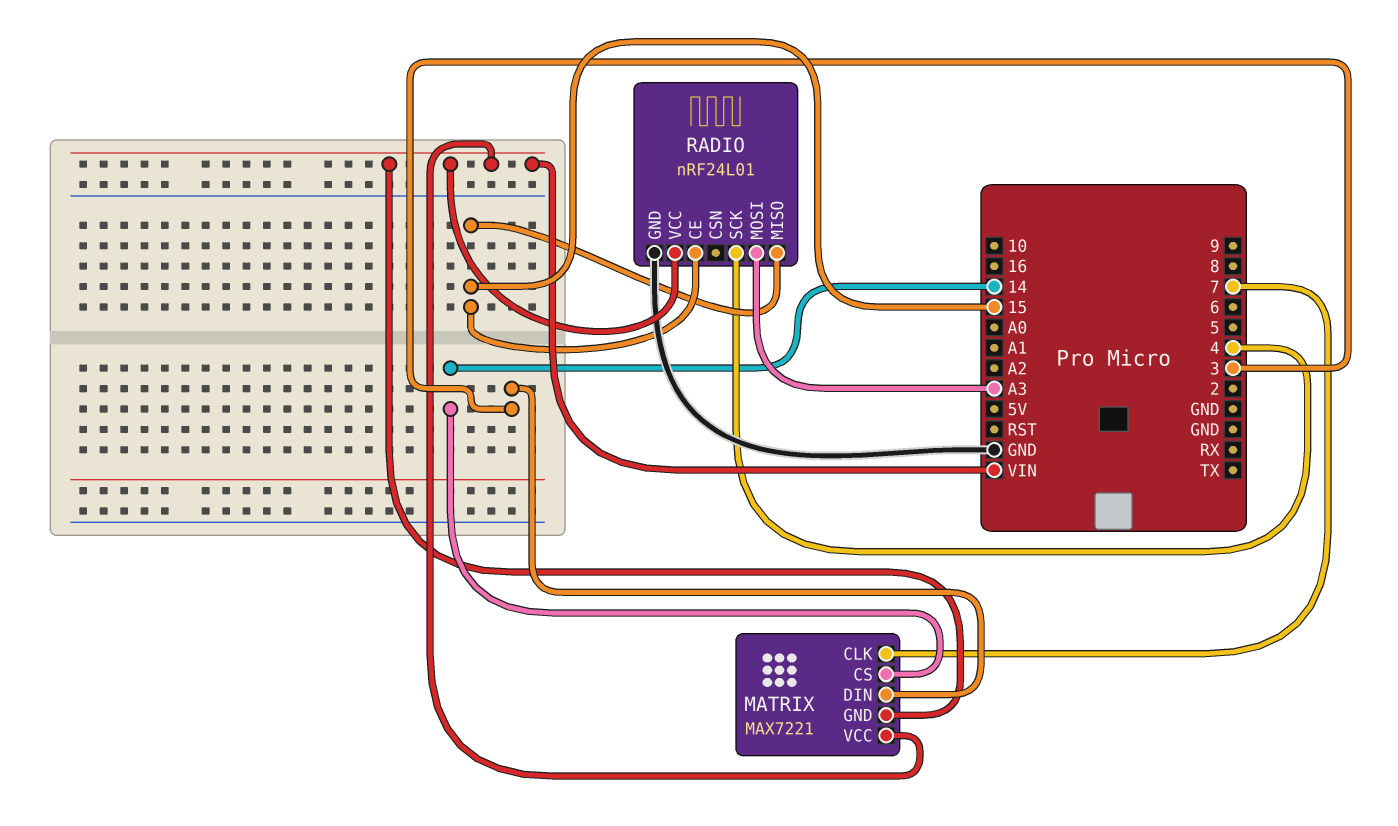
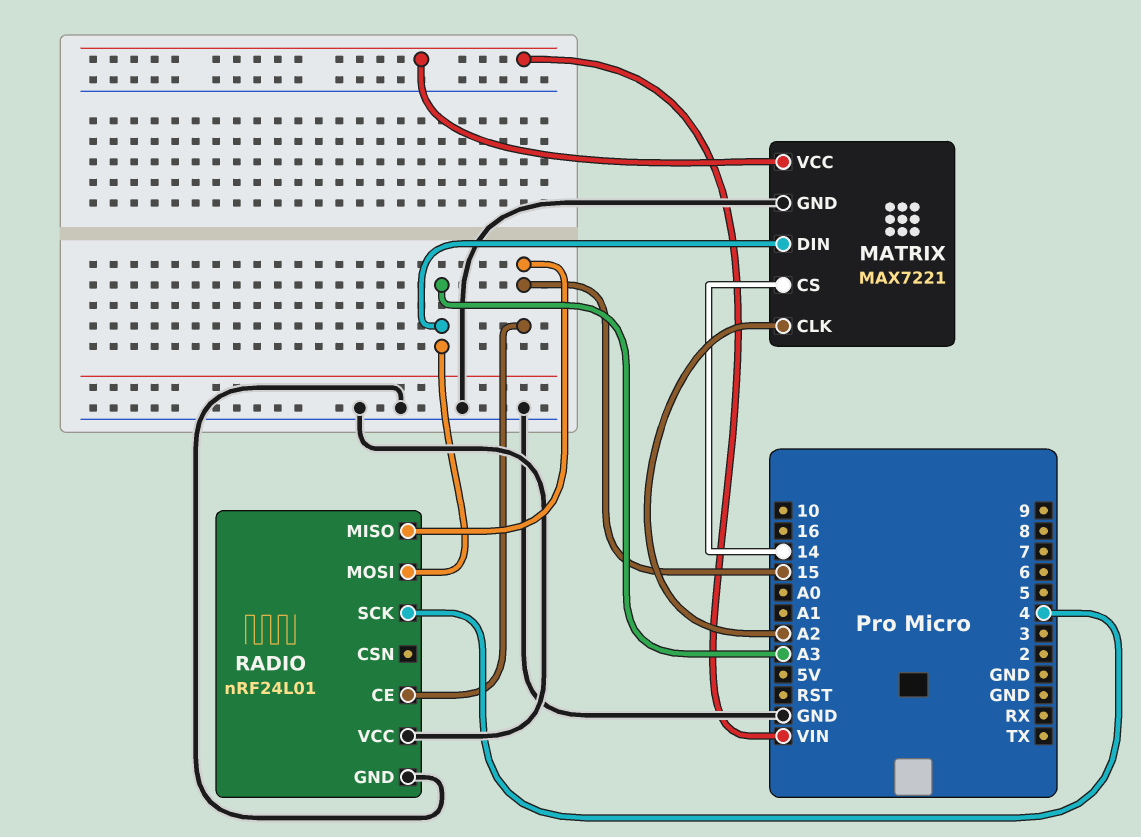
MATRIX pin CLK: 7 -> A2
MATRIX pin DIN: 3 -> A3
MATRIX pin GND: VIN -> GND
RADIO pin VCC: VIN -> GND

